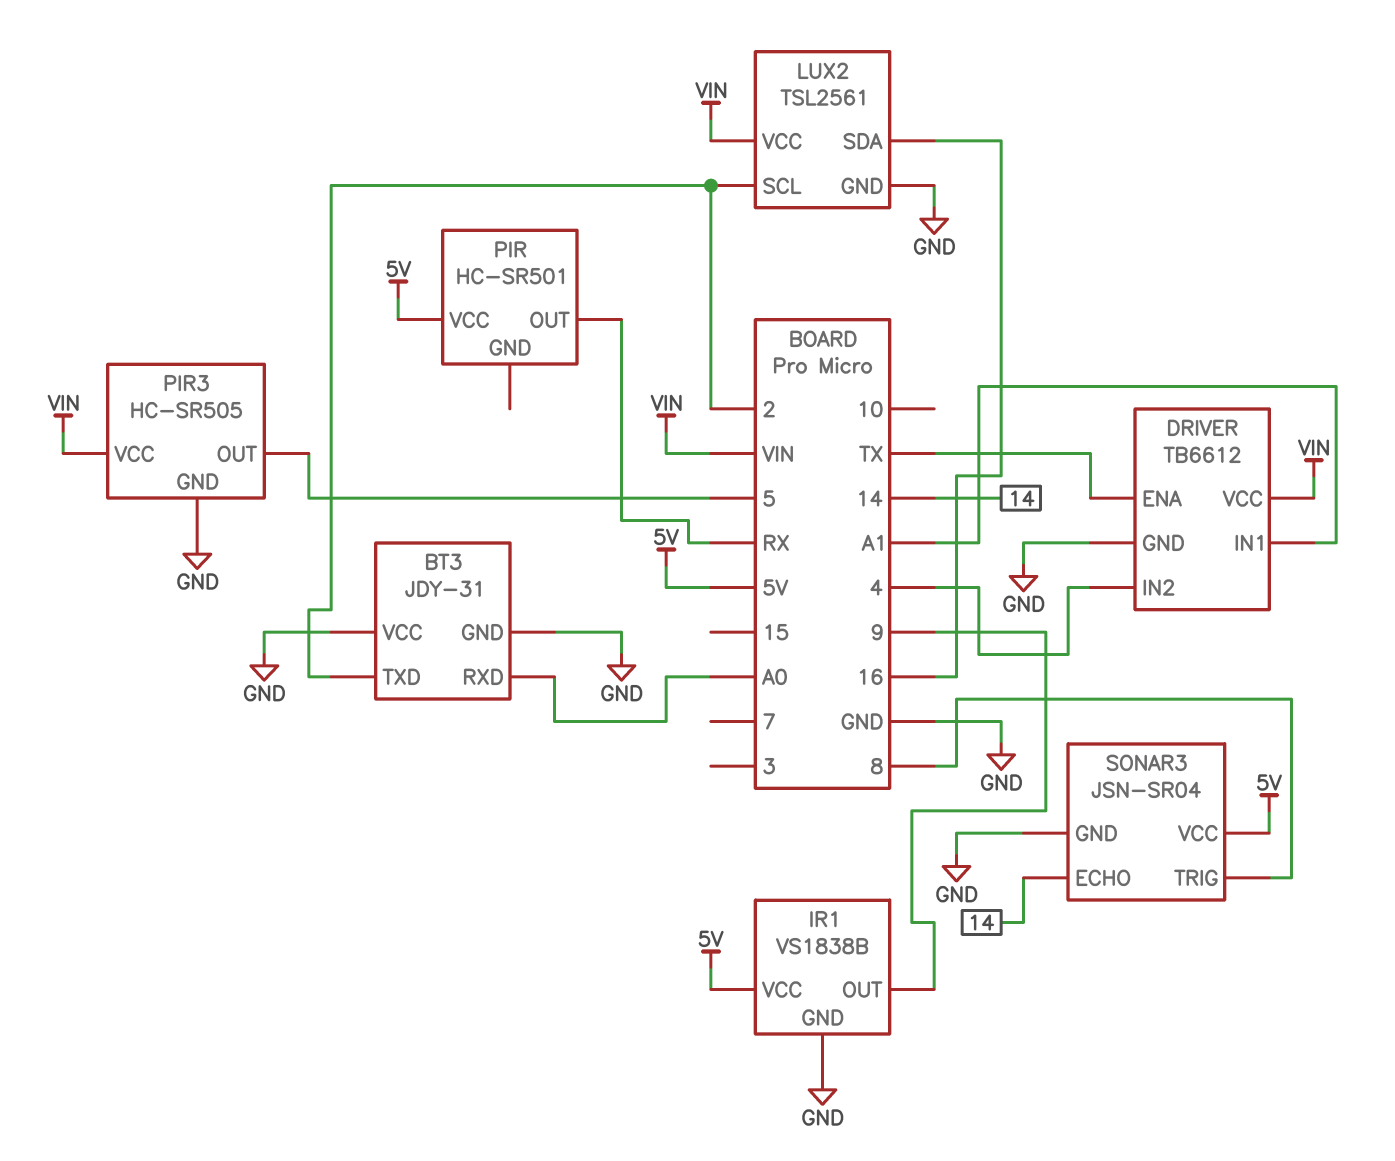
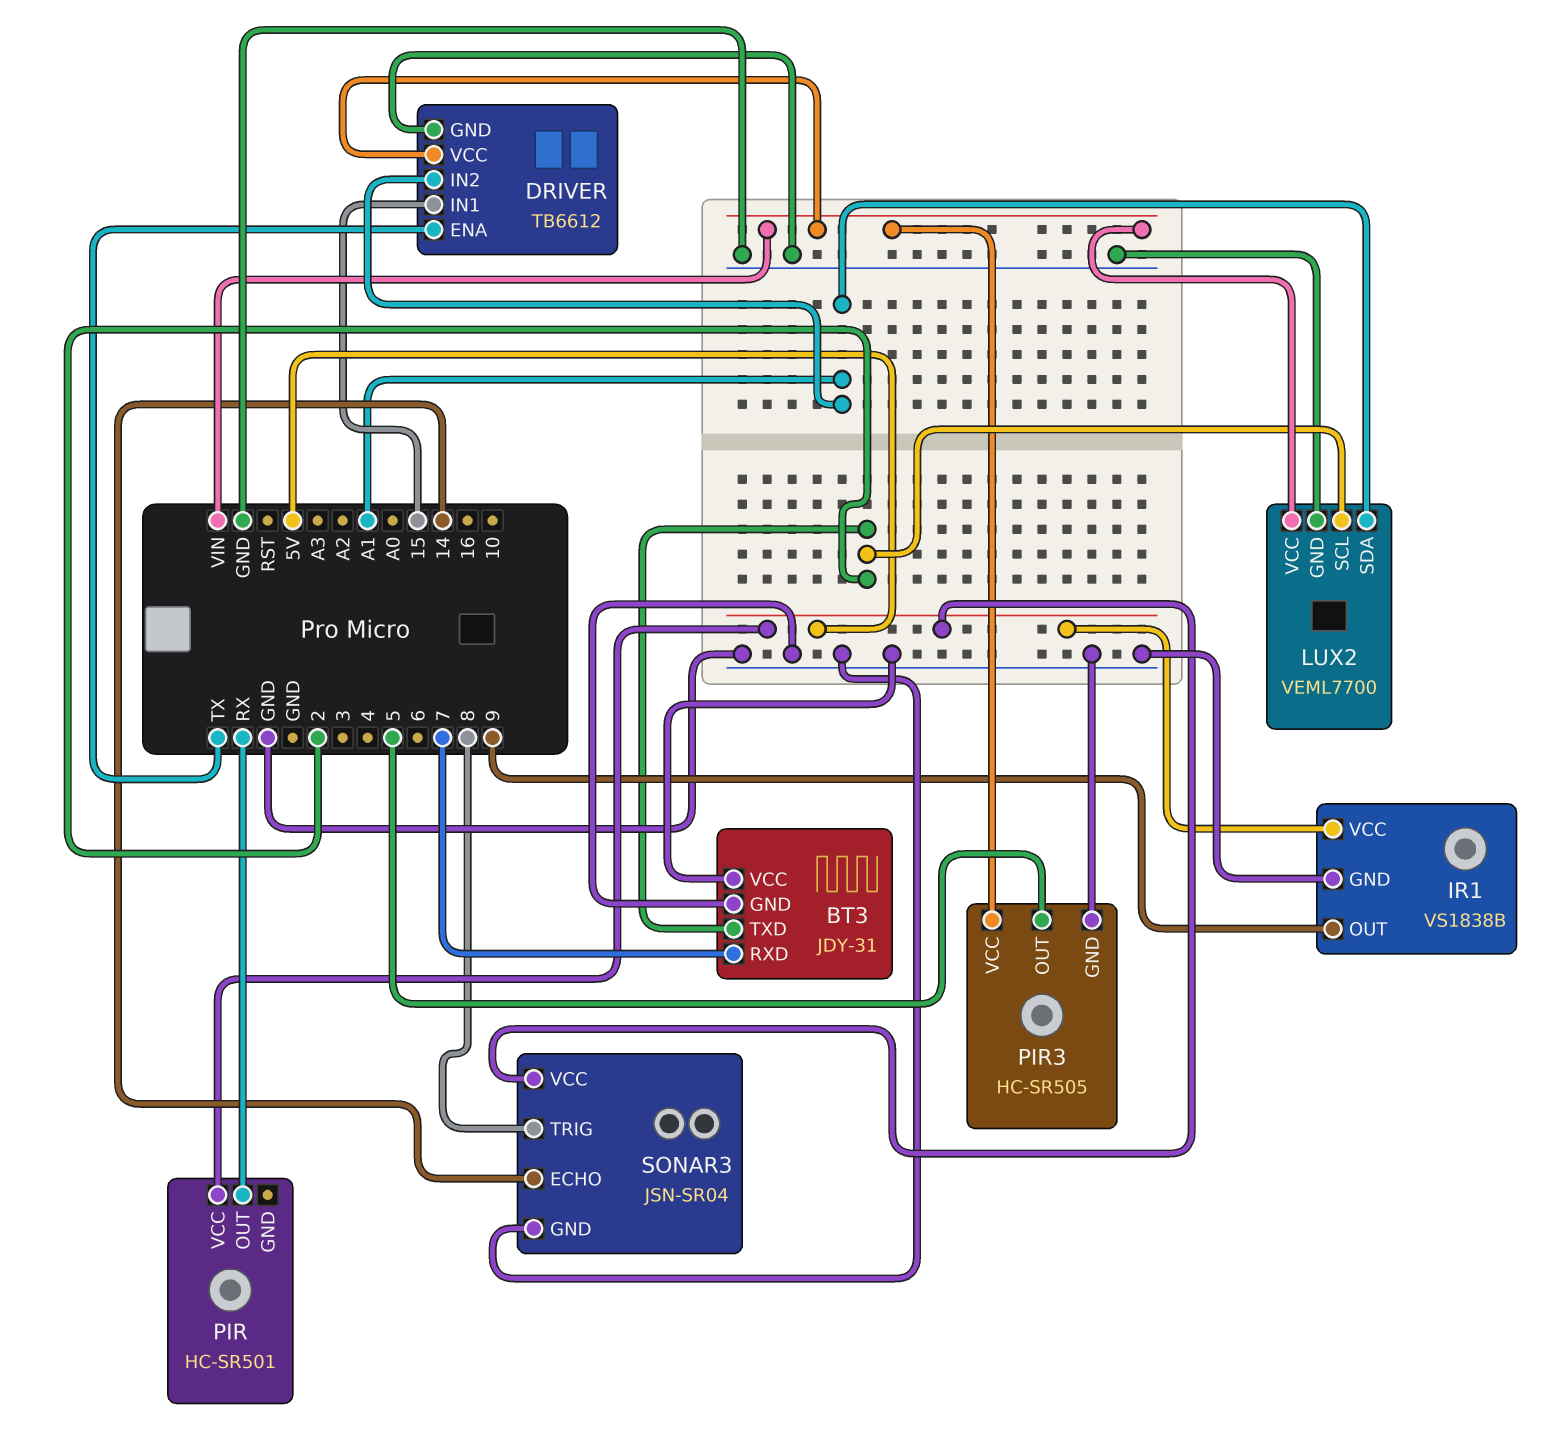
BT3 pin RXD: A0 -> 7
DRIVER pin IN1: A1 -> 15
DRIVER pin IN2: 4 -> A1
LUX2: TSL2561 -> VEML7700
LUX2 pin SDA: 16 -> A1

